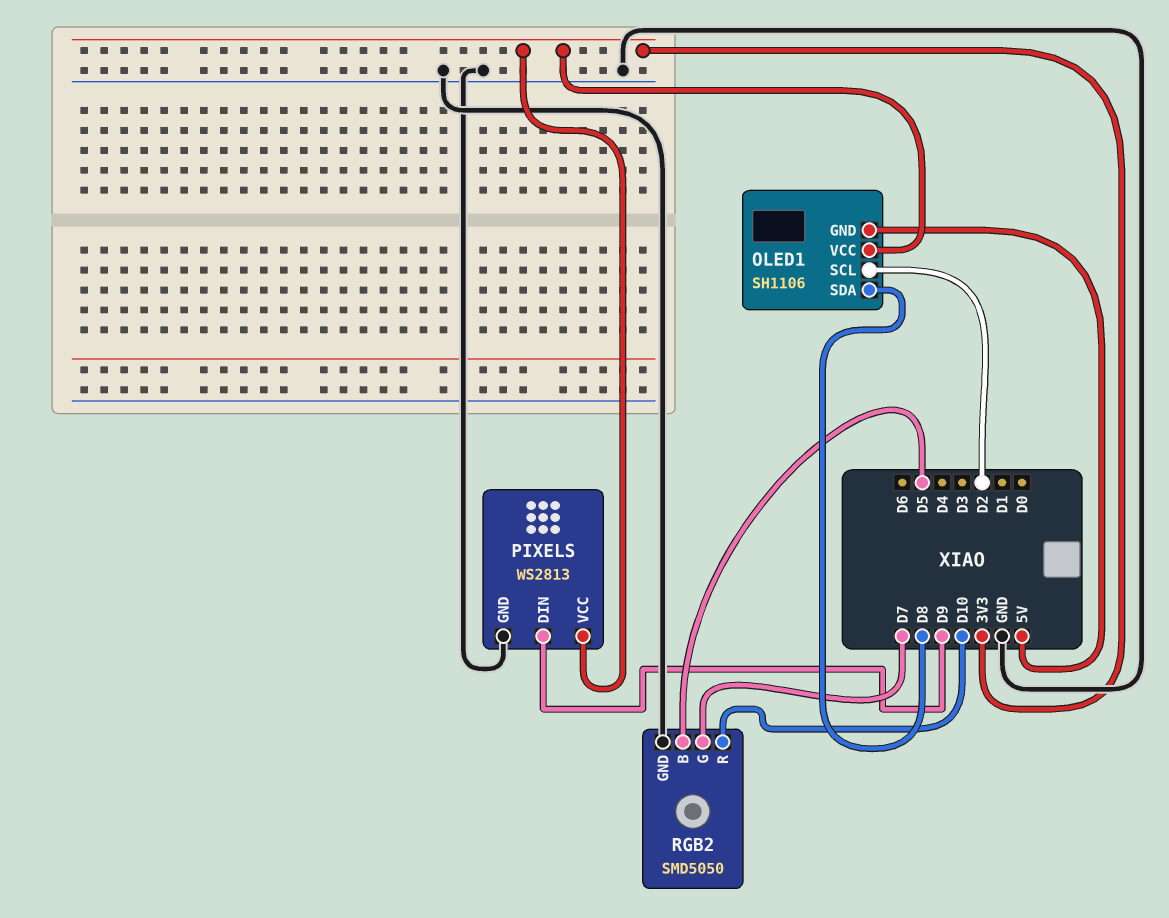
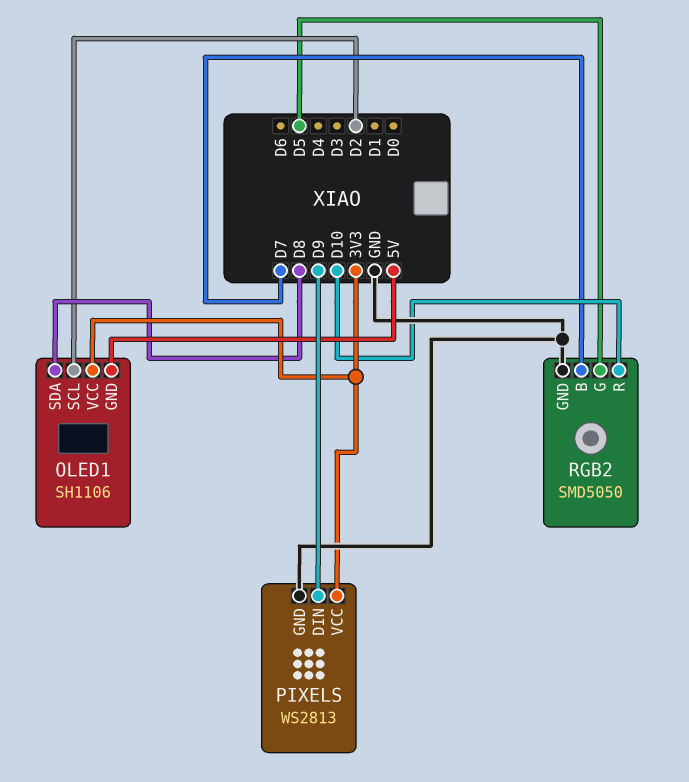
RGB2 pin B: D5 -> D7
RGB2 pin G: D7 -> D5

